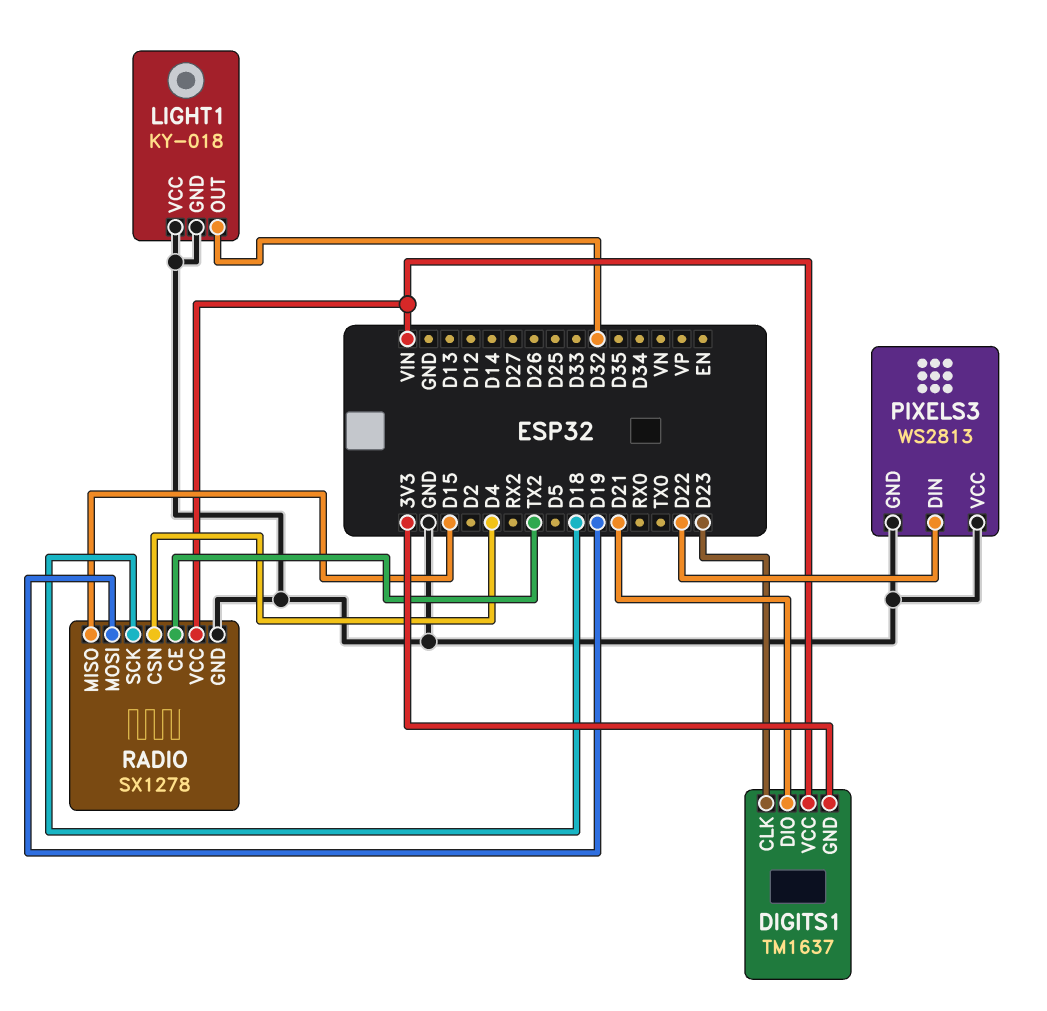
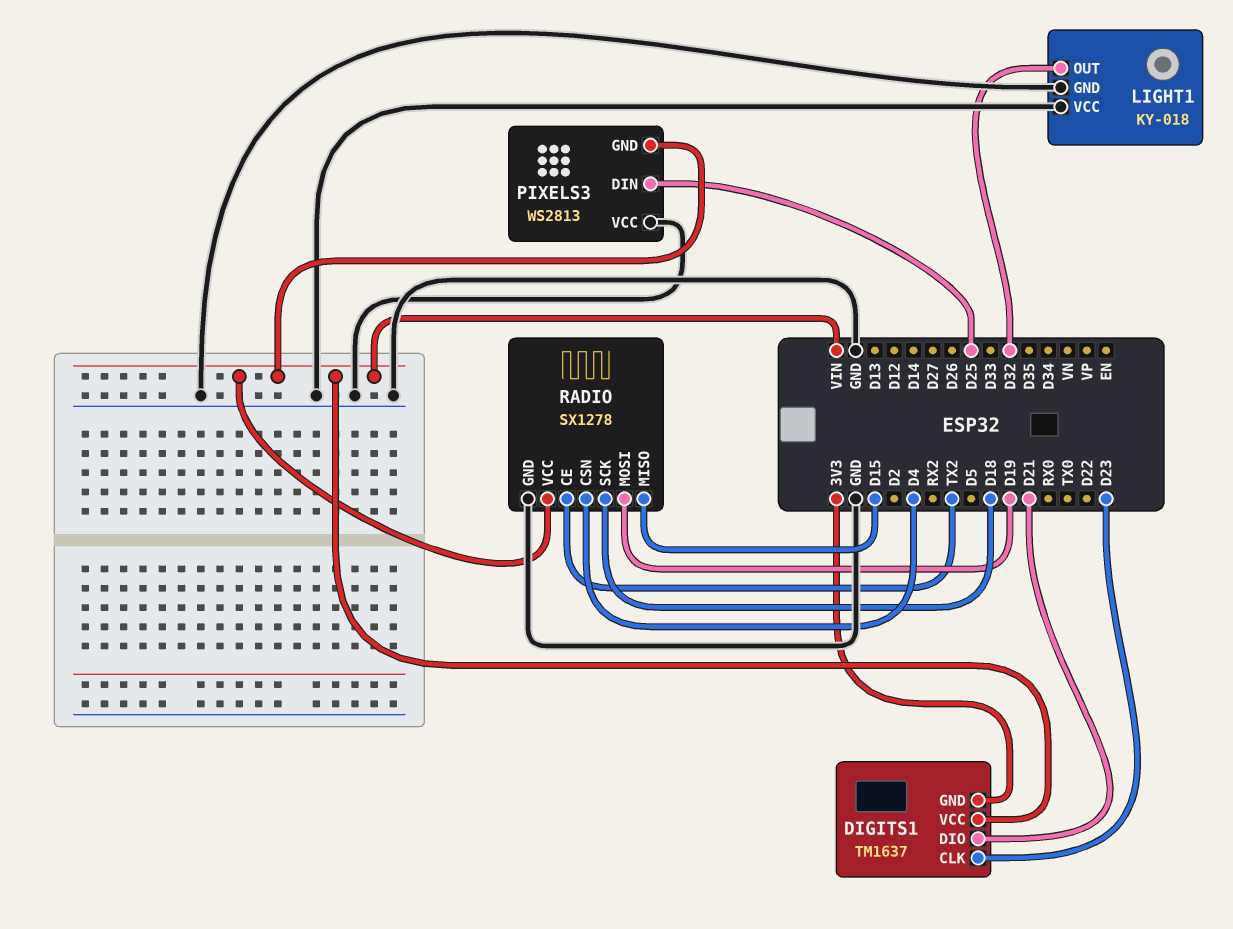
PIXELS3 pin DIN: D22 -> D25
PIXELS3 pin GND: GND -> VIN

